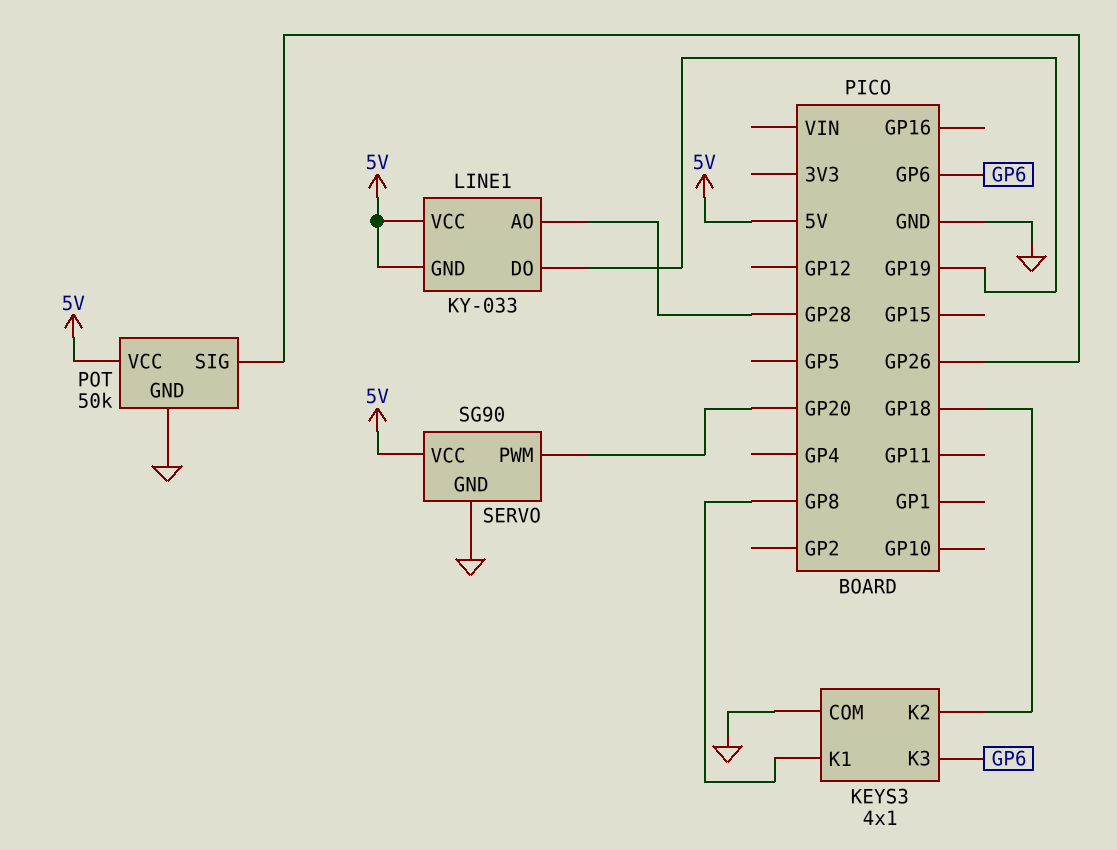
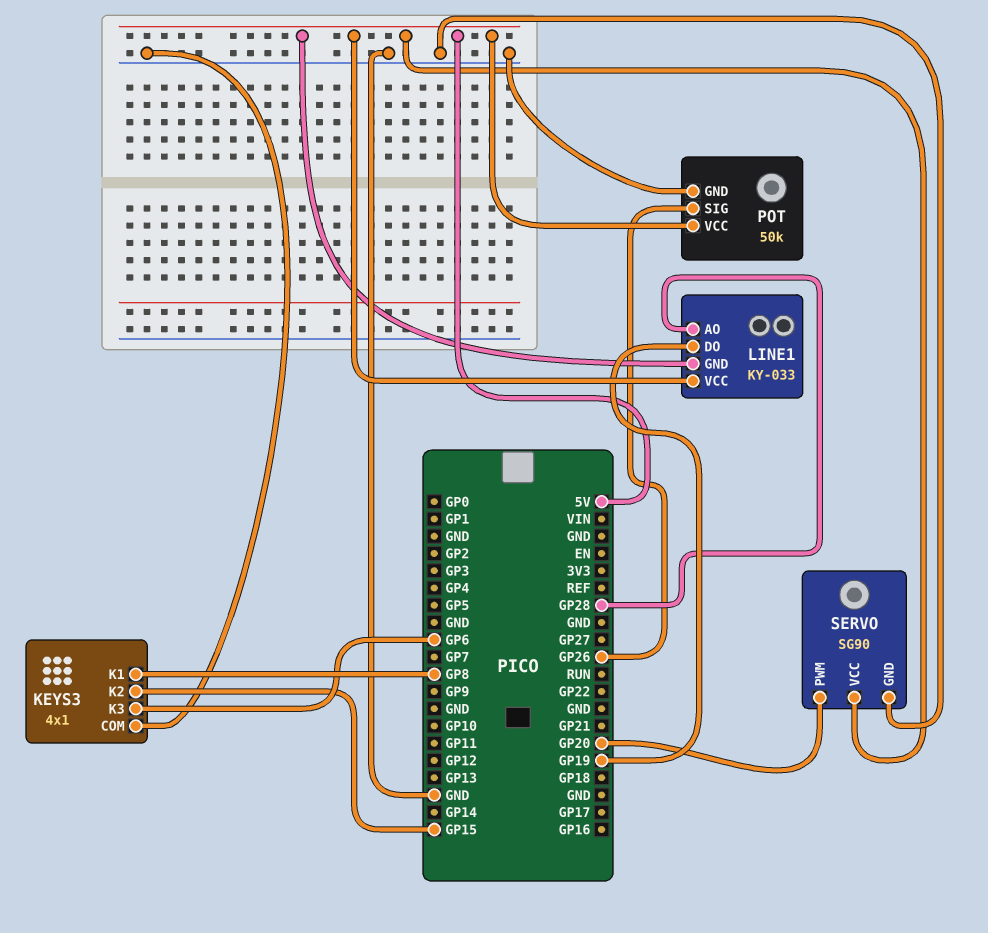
KEYS3 pin K2: GP18 -> GP15

